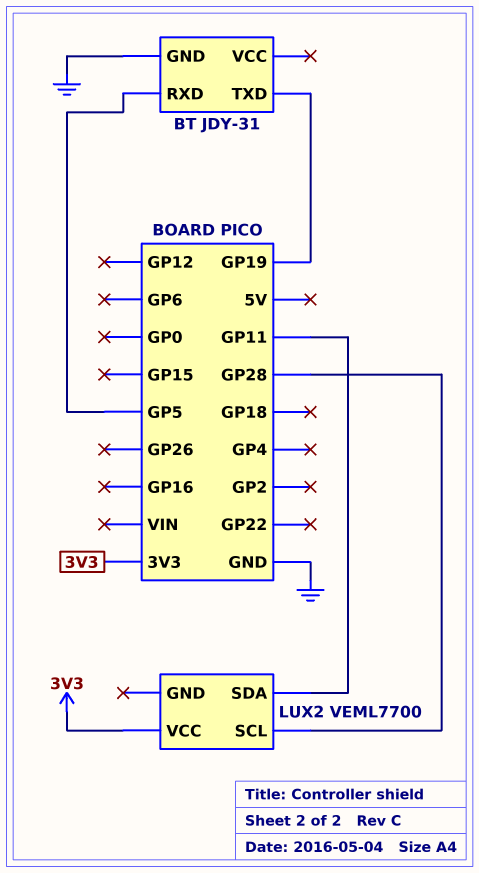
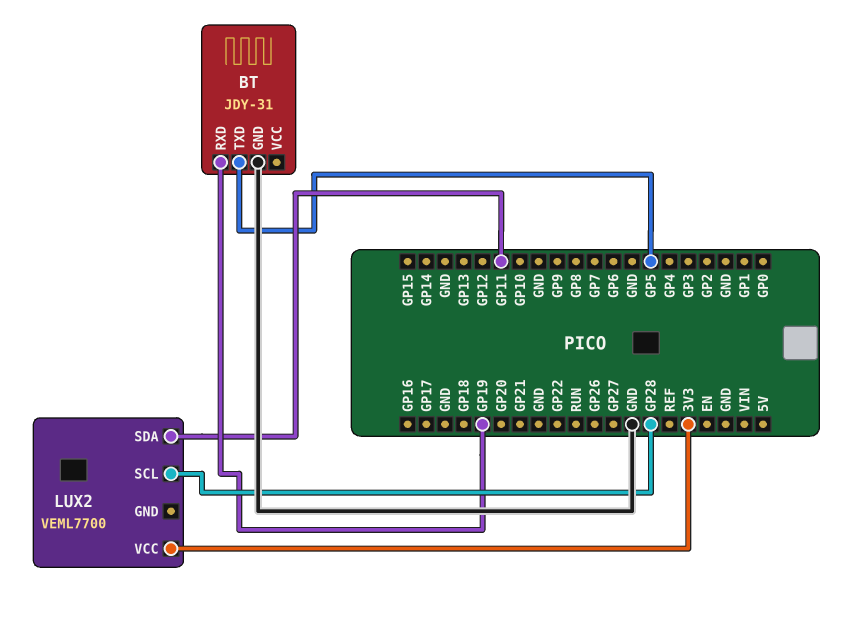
BT pin RXD: GP5 -> GP19
BT pin TXD: GP19 -> GP5

